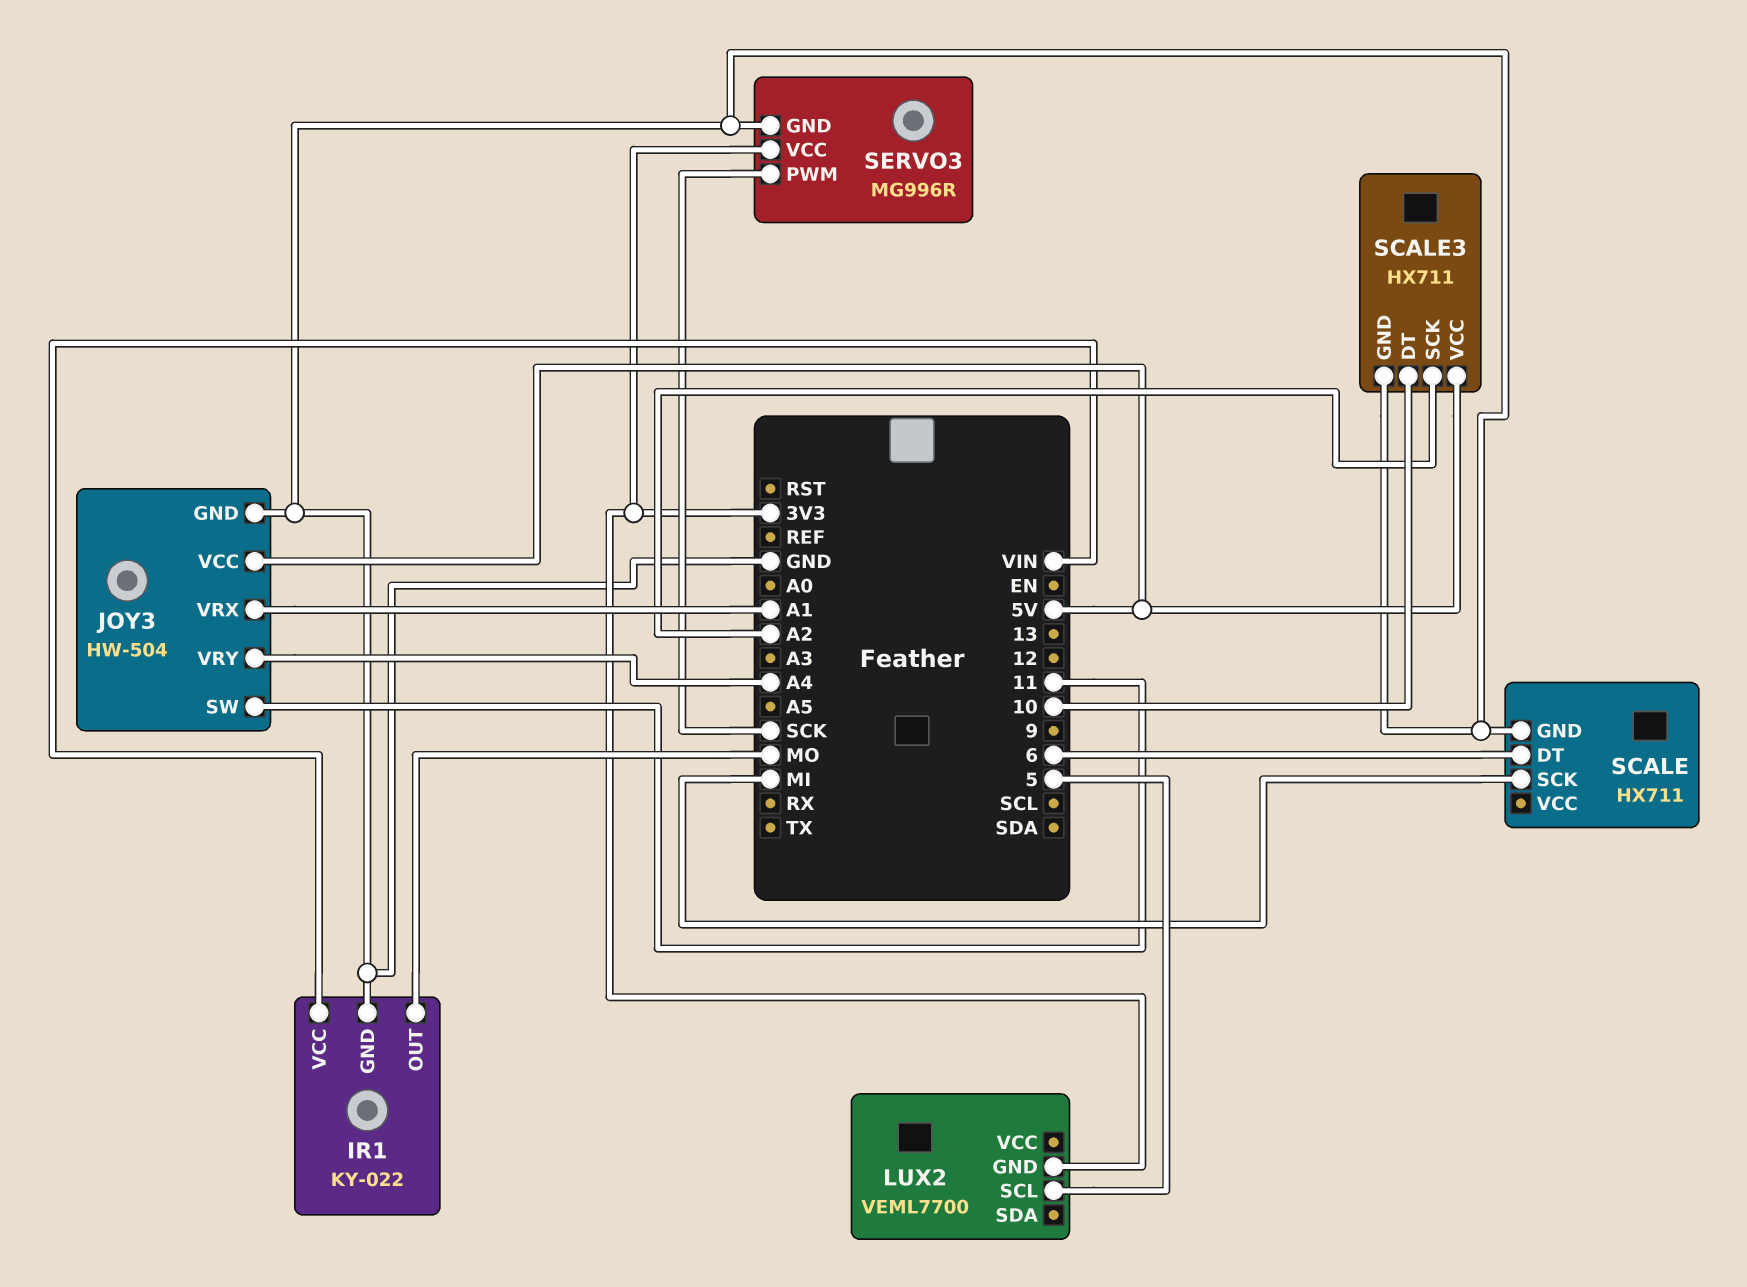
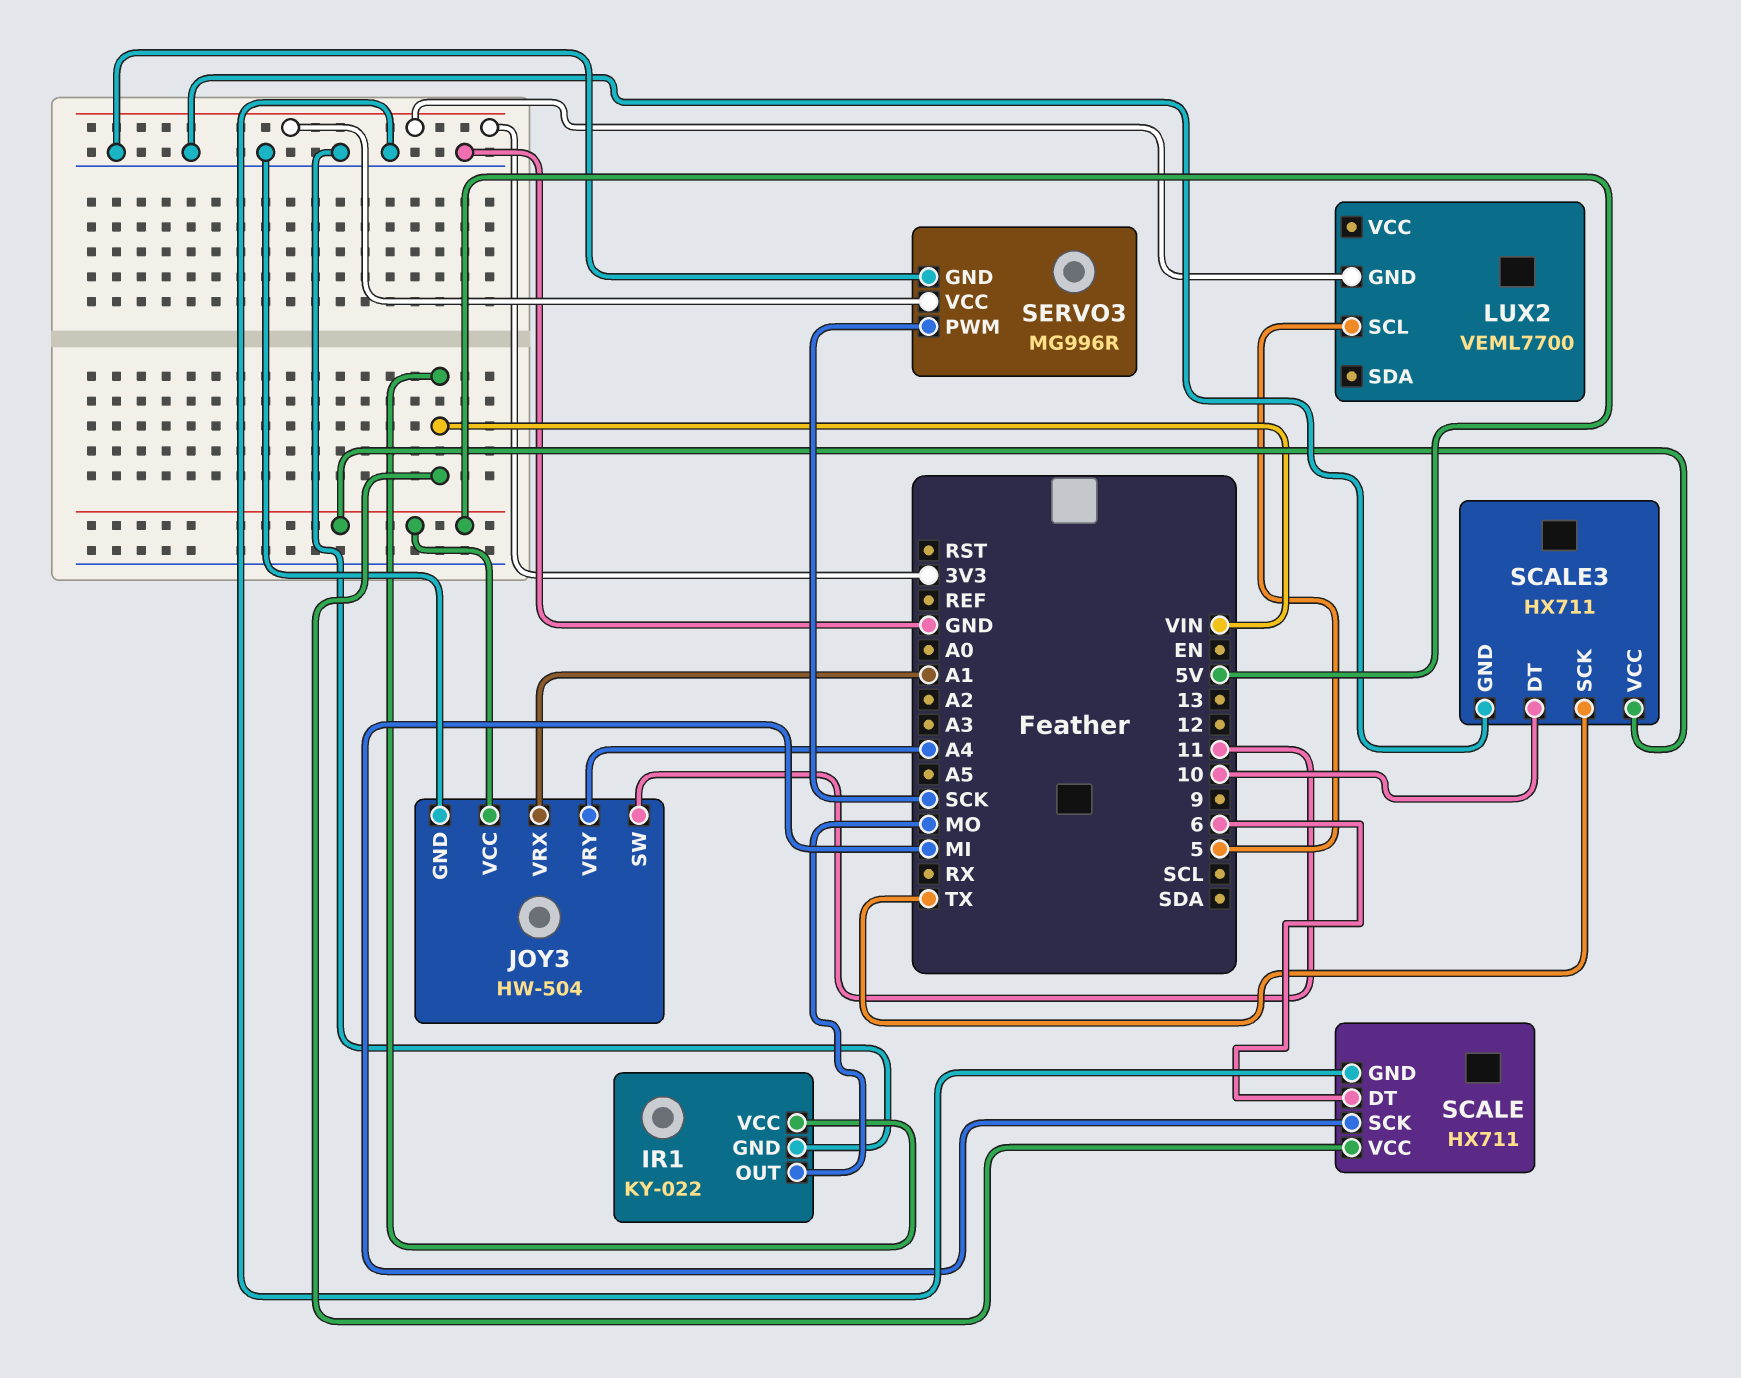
SCALE pin VCC: none -> VIN
SCALE3 pin SCK: A2 -> TX

